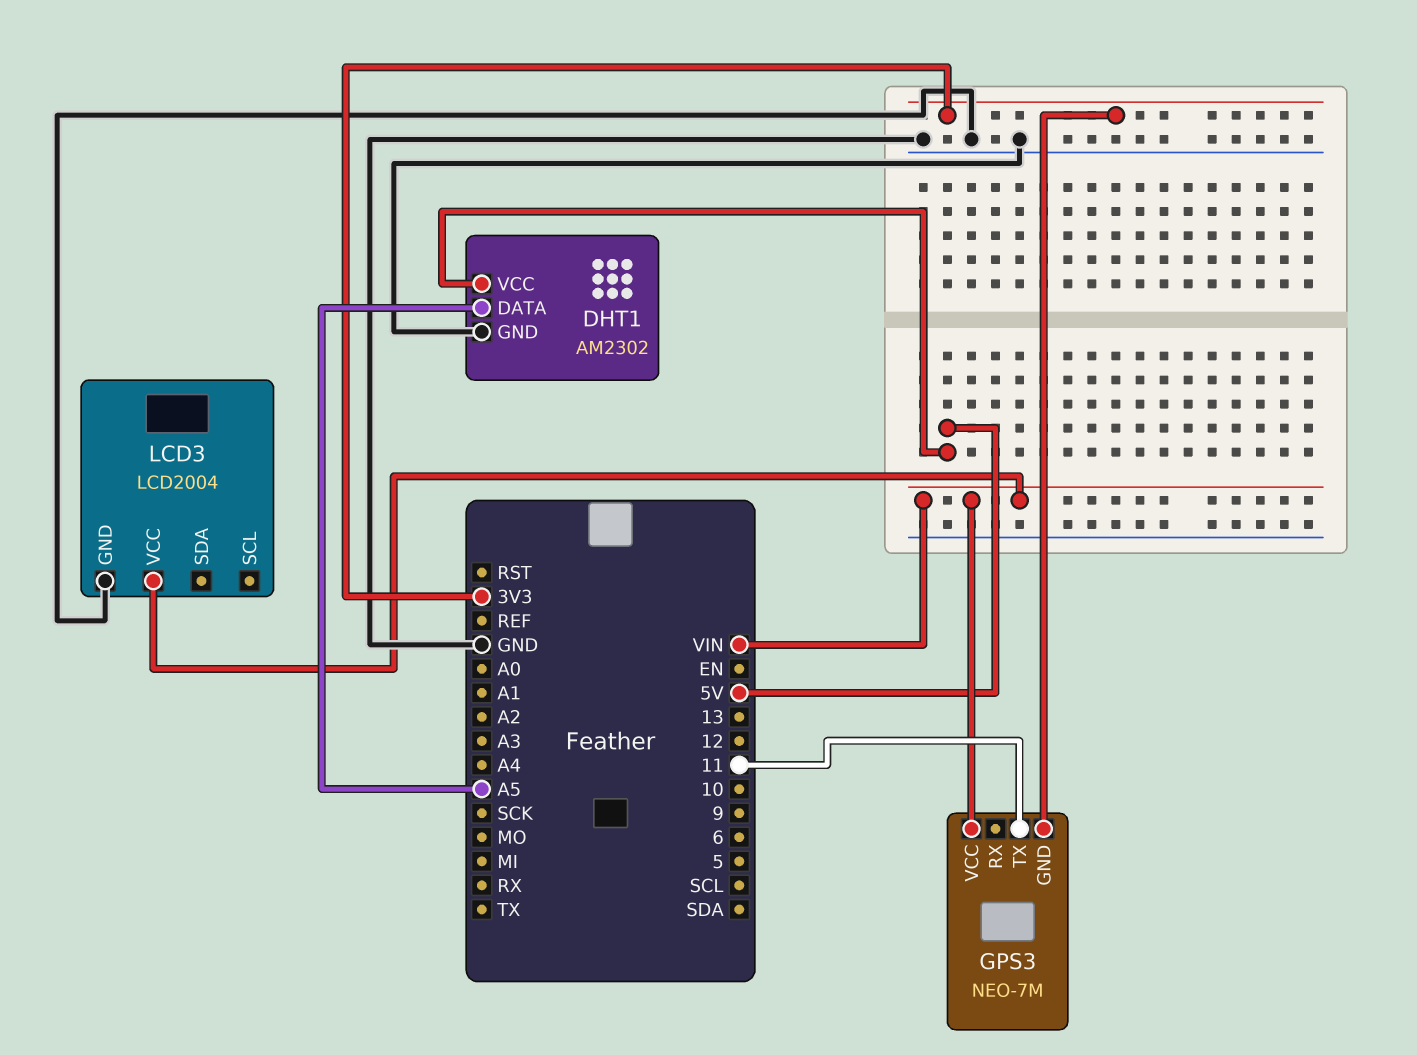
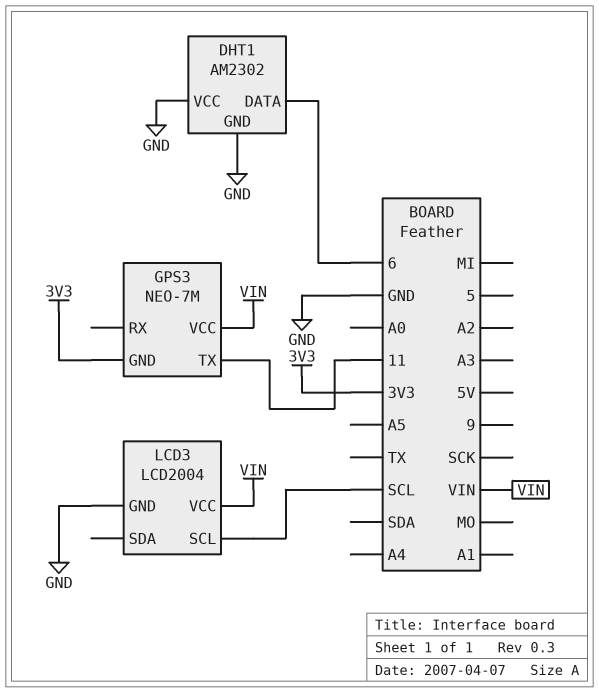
DHT1 pin DATA: A5 -> 6
DHT1 pin VCC: 5V -> GND
LCD3 pin SCL: none -> SCL

